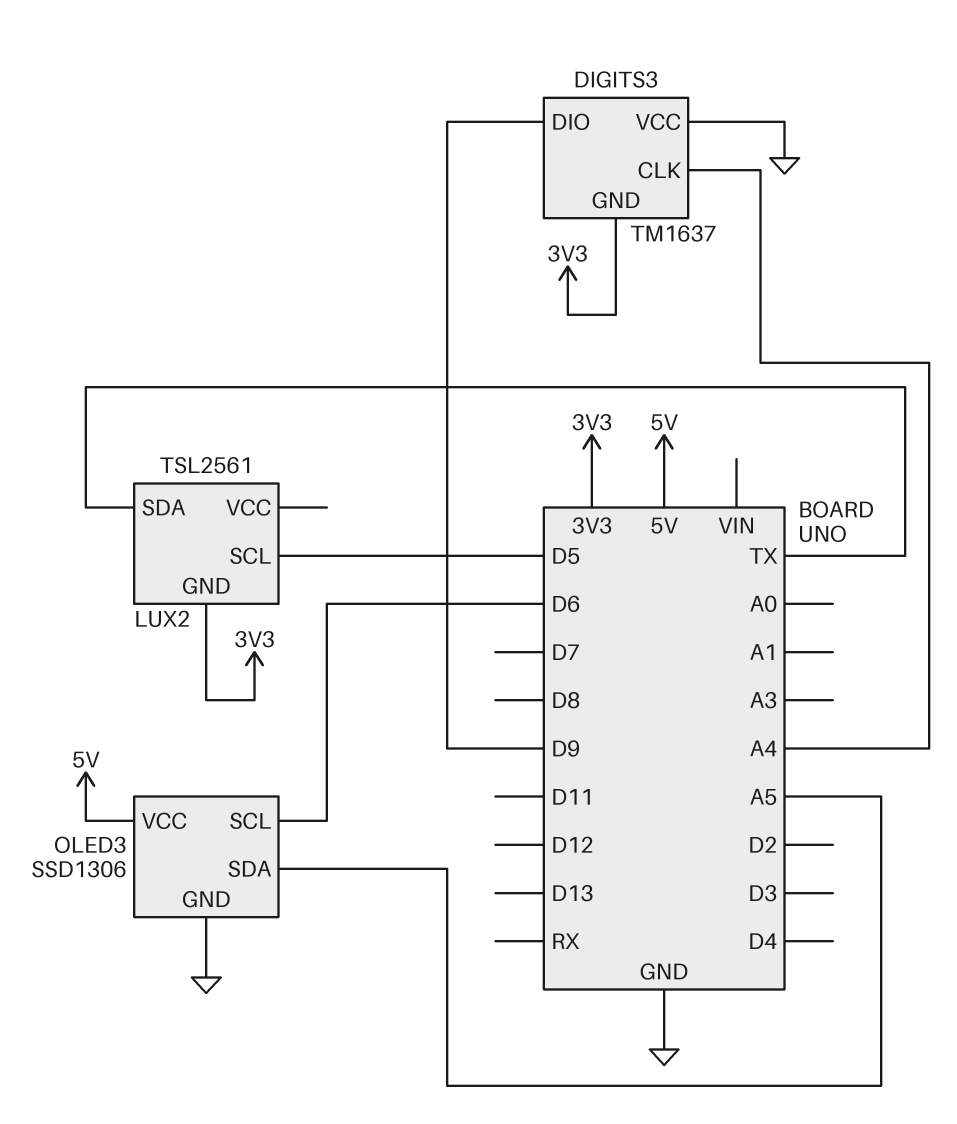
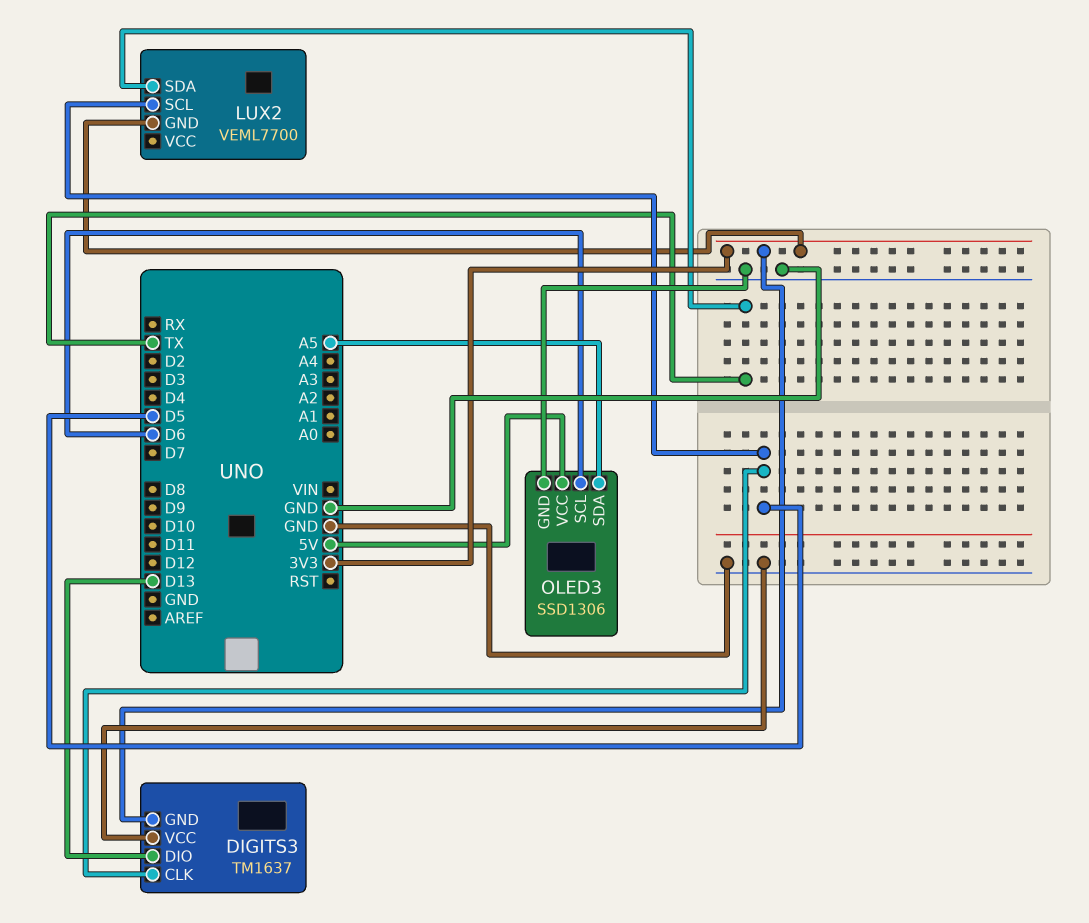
DIGITS3 pin CLK: A4 -> D5
DIGITS3 pin DIO: D9 -> D13
LUX2: TSL2561 -> VEML7700

